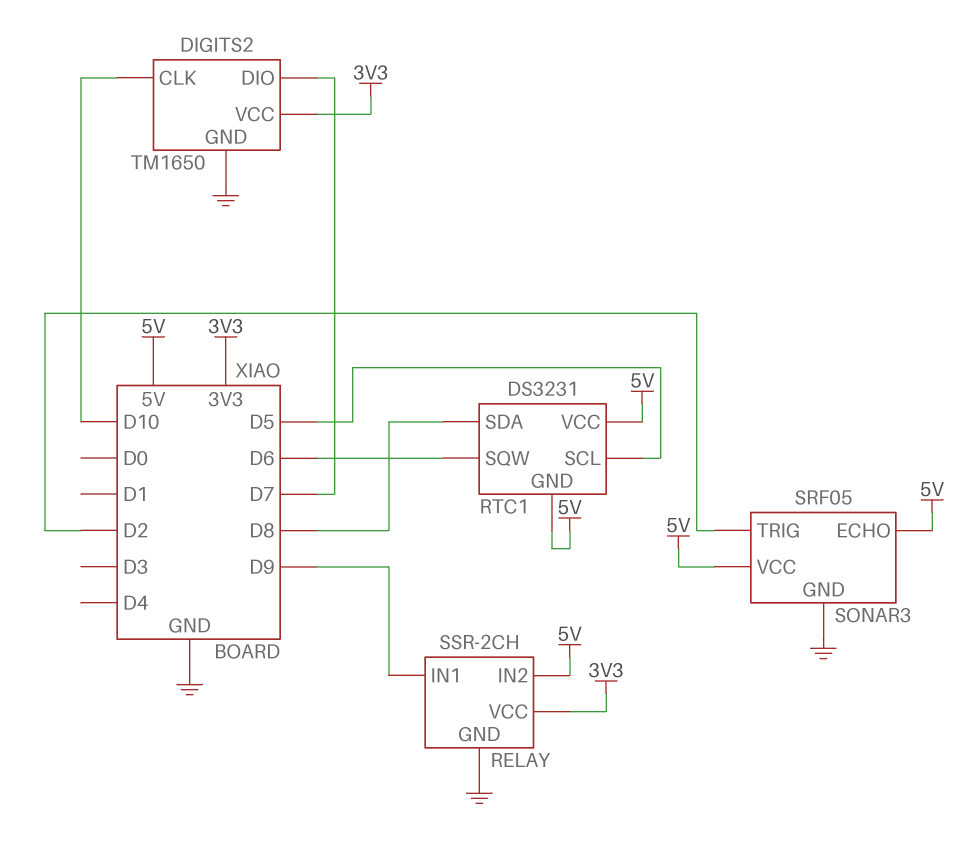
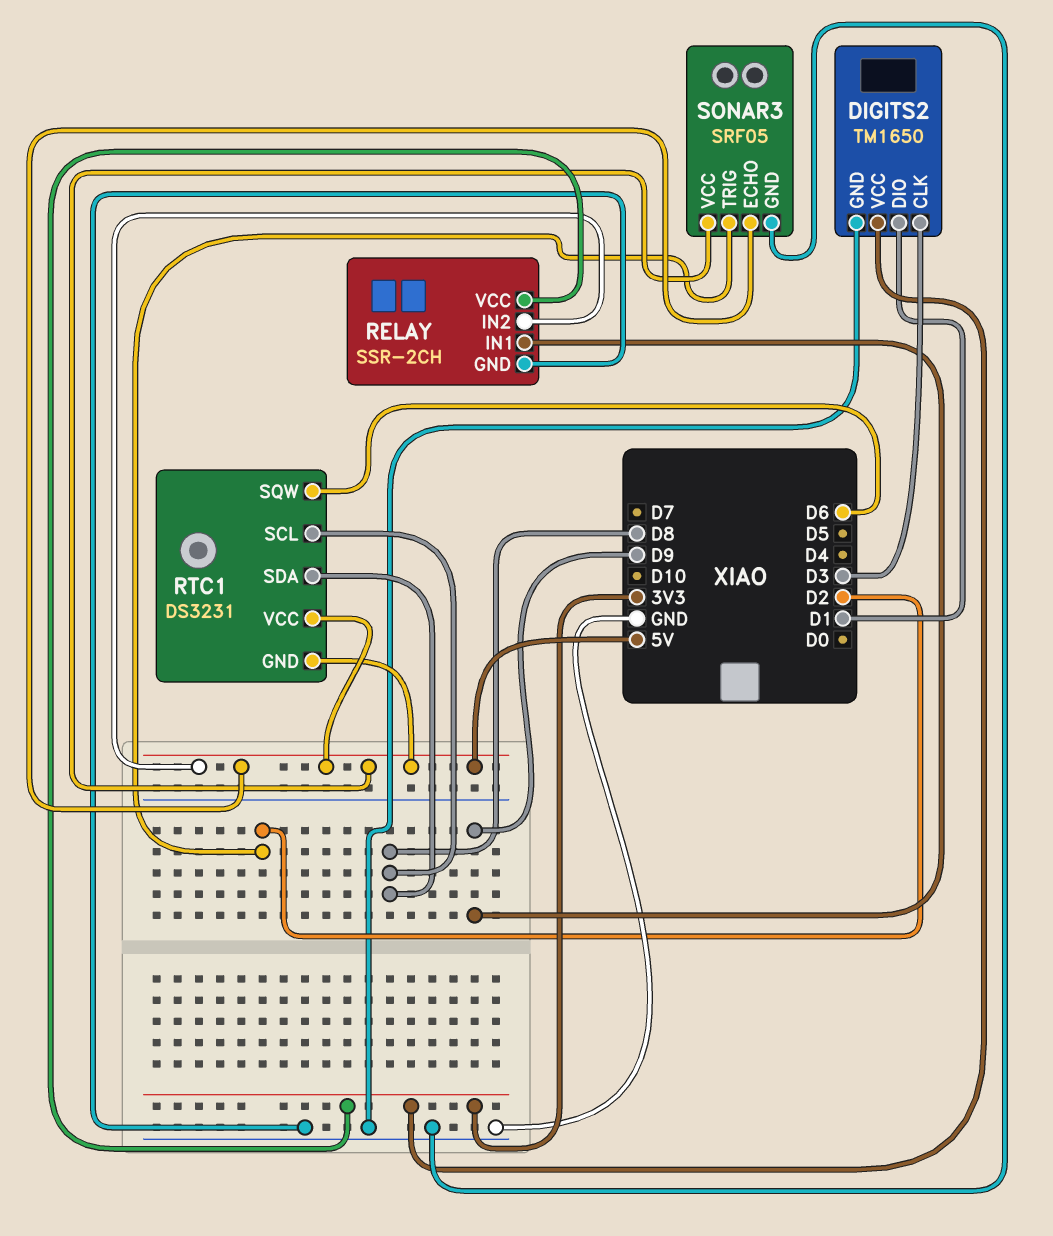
DIGITS2 pin CLK: D10 -> D3
DIGITS2 pin DIO: D7 -> D1
RTC1 pin SCL: D5 -> D8

